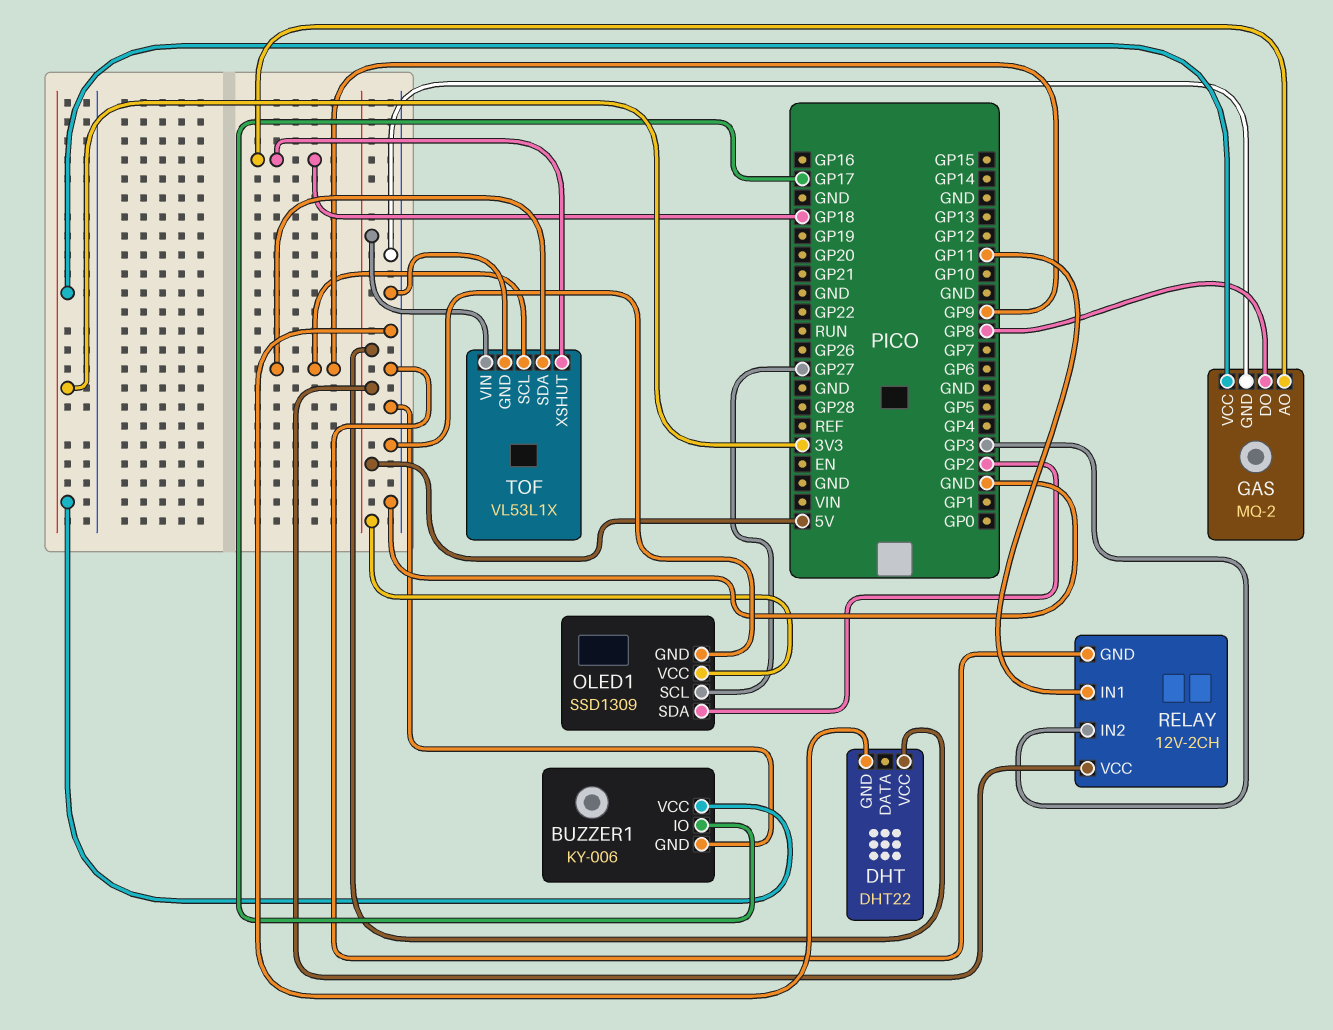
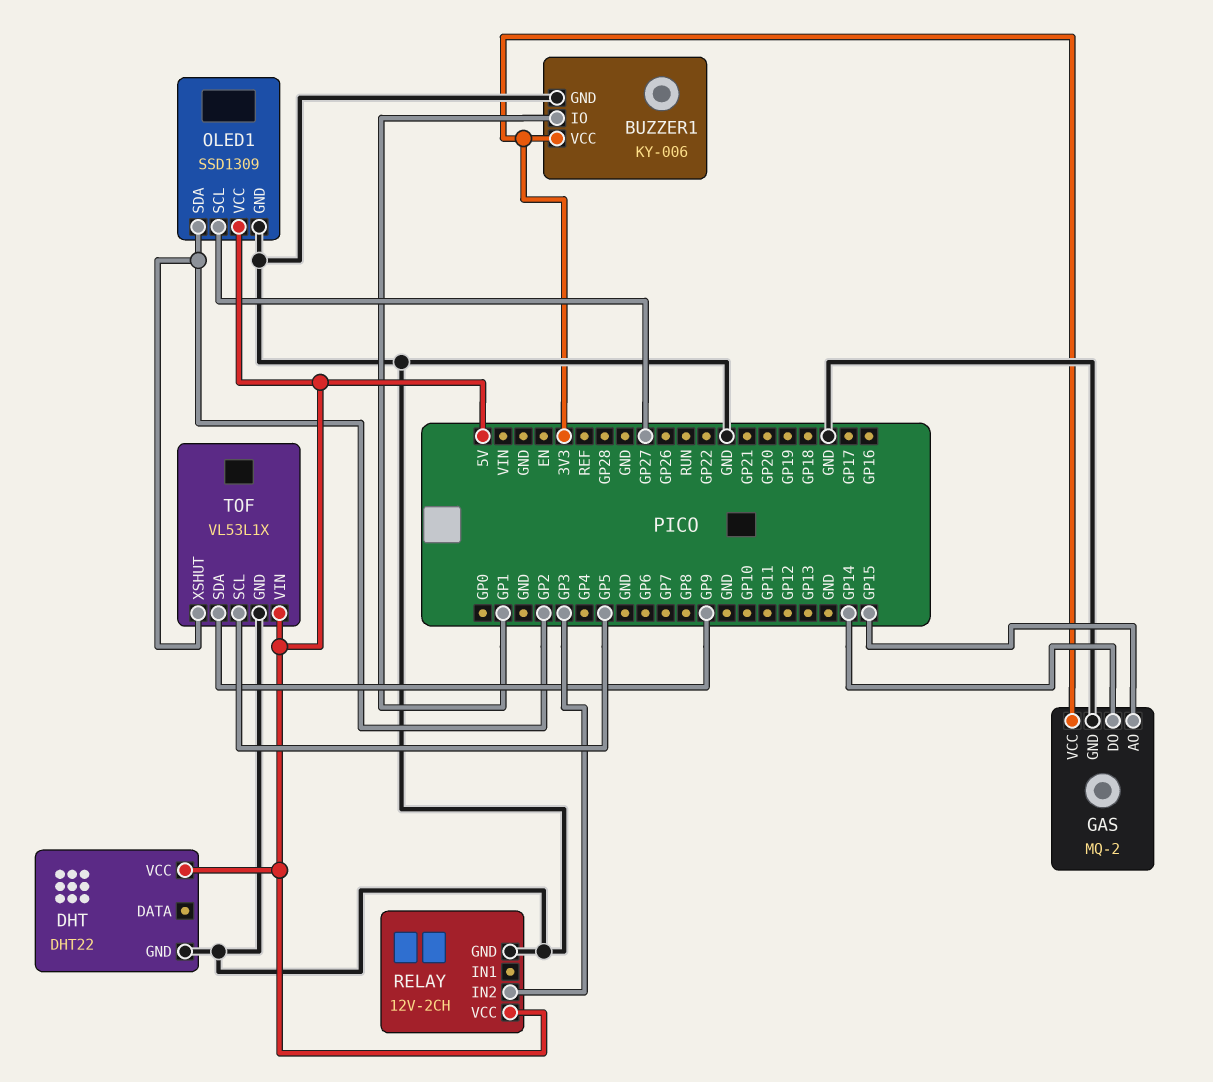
BUZZER1 pin IO: GP17 -> GP1
GAS pin AO: GP18 -> GP15
GAS pin DO: GP8 -> GP14
RELAY pin IN1: GP11 -> none
TOF pin SCL: GP9 -> GP5
TOF pin XSHUT: GP18 -> GP2

